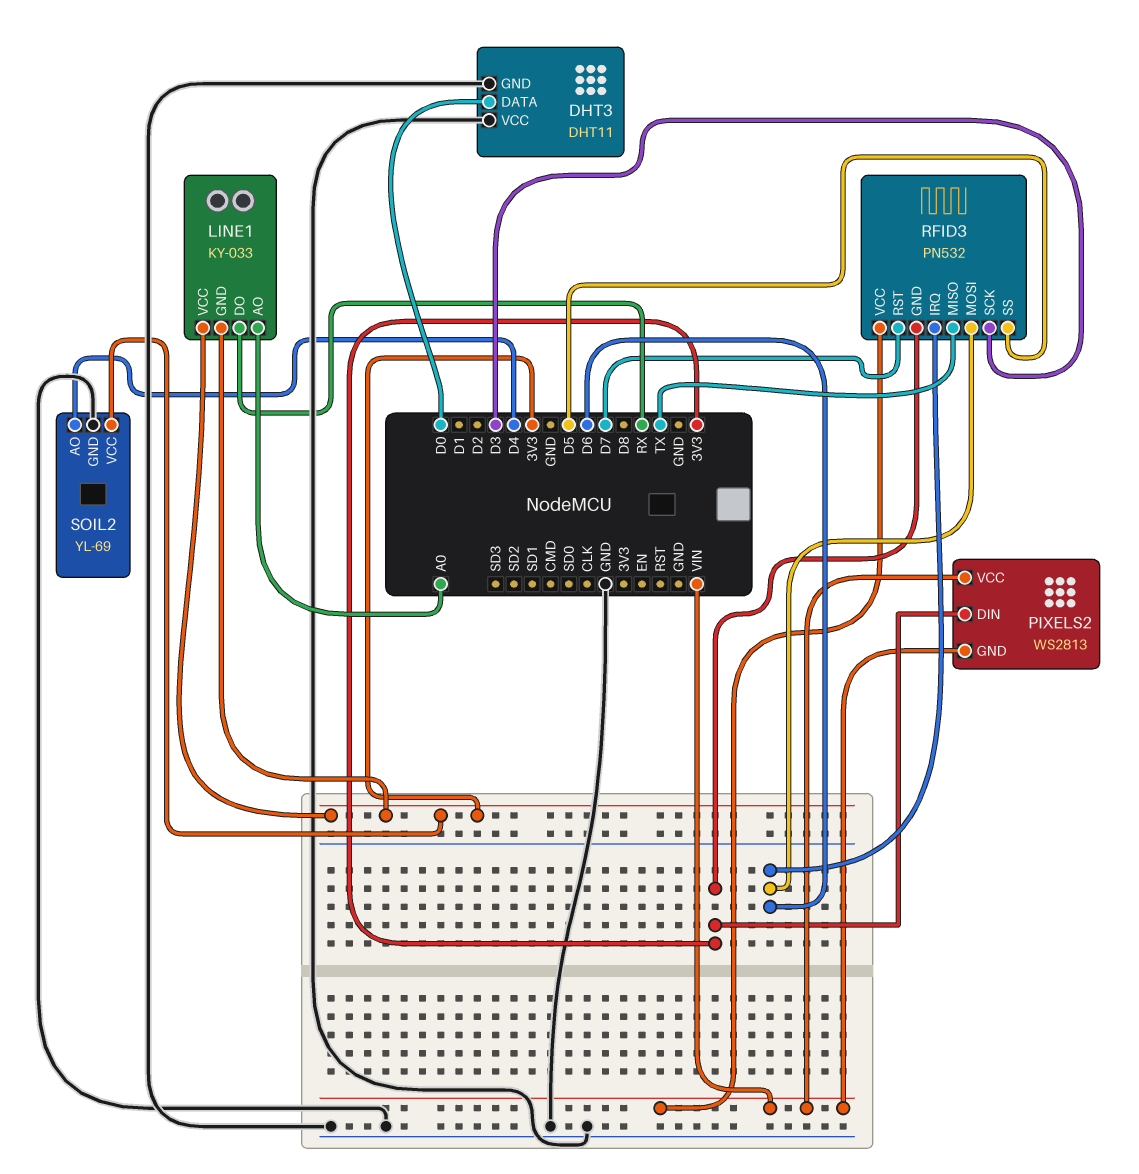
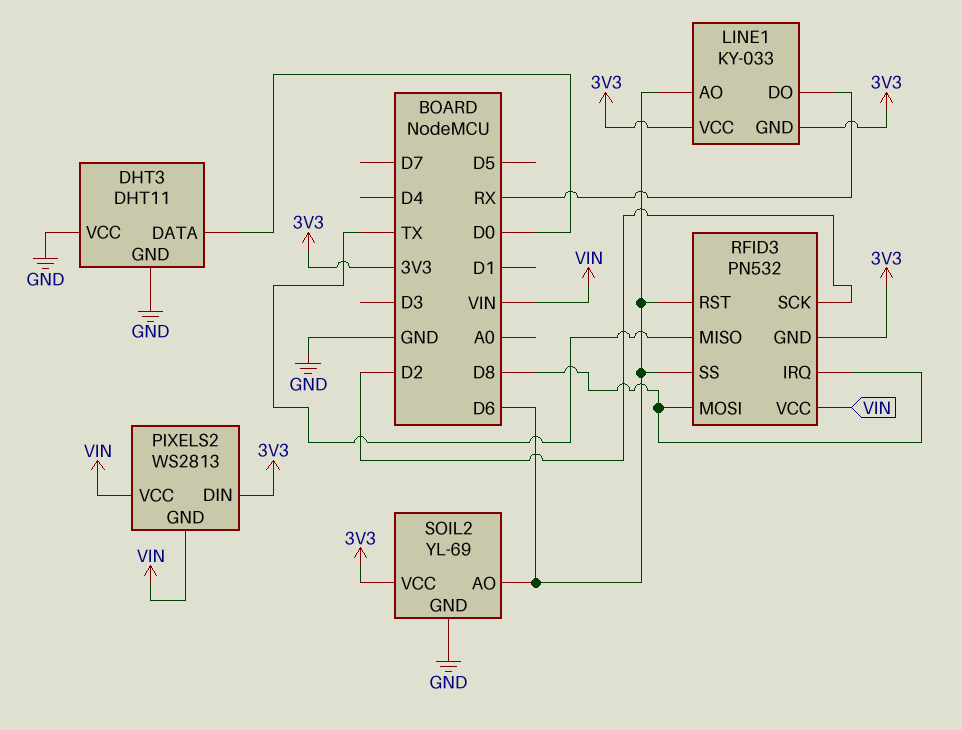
LINE1 pin AO: A0 -> D6
RFID3 pin IRQ: D6 -> D8
RFID3 pin MOSI: D6 -> D8
RFID3 pin RST: D7 -> D6
RFID3 pin SCK: D3 -> D2
RFID3 pin SS: D5 -> D6
SOIL2 pin AO: D4 -> D6

